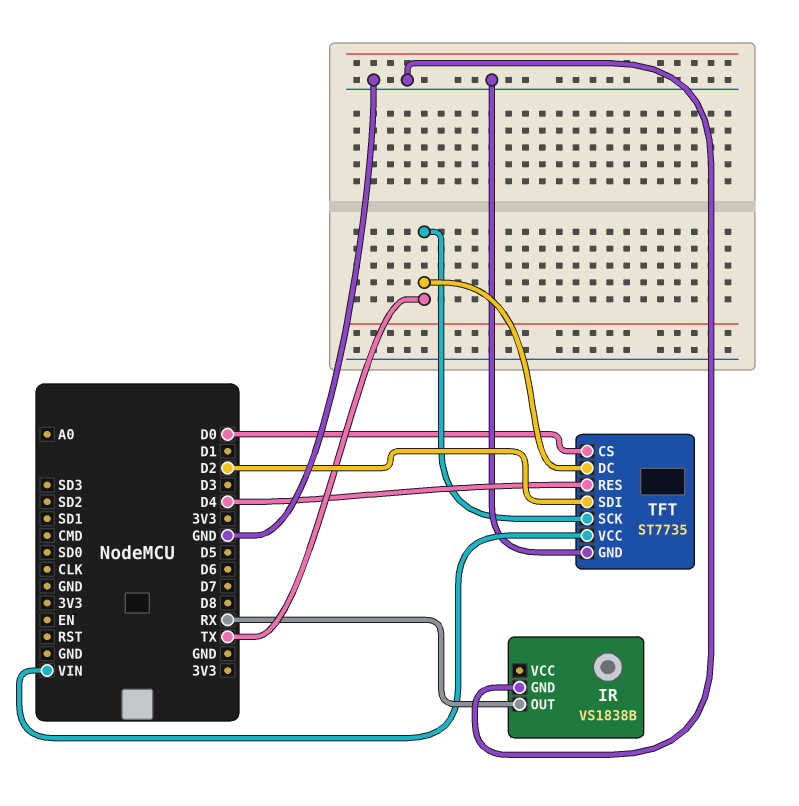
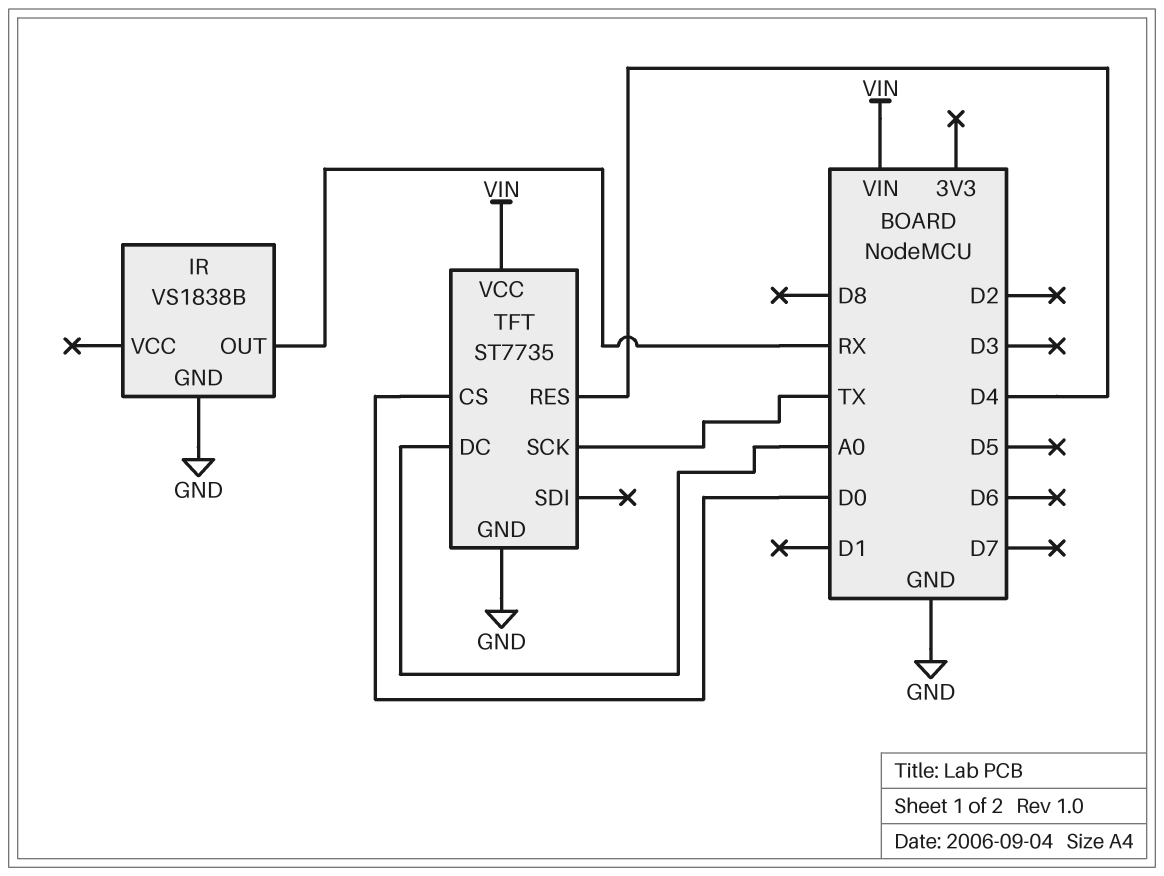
TFT pin DC: TX -> A0
TFT pin SDI: D2 -> none

